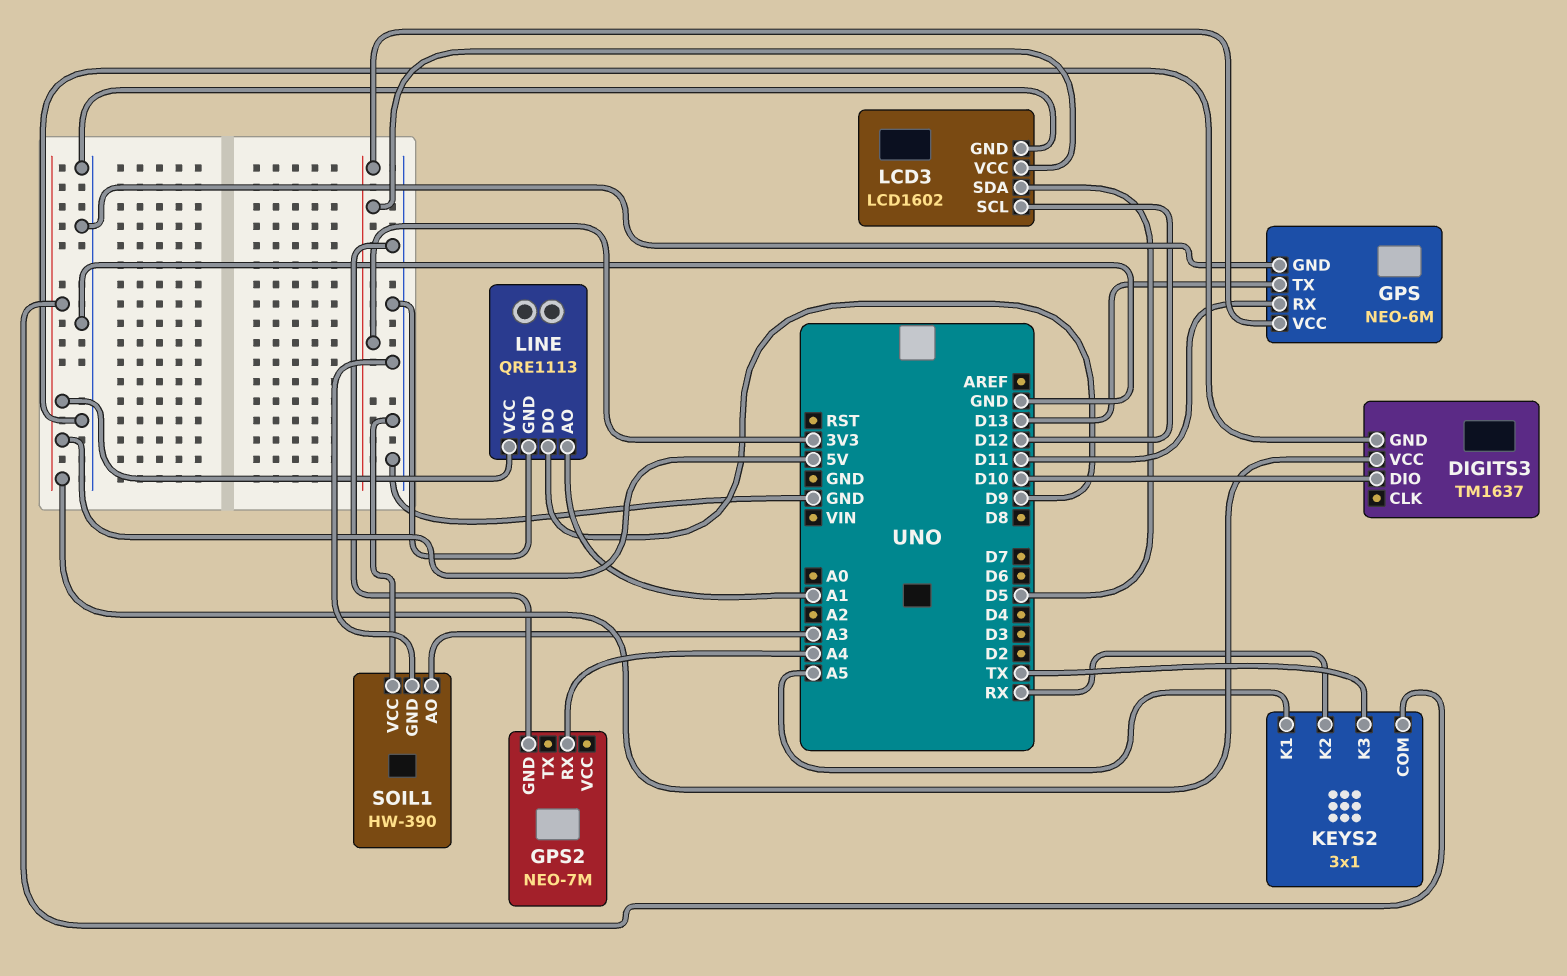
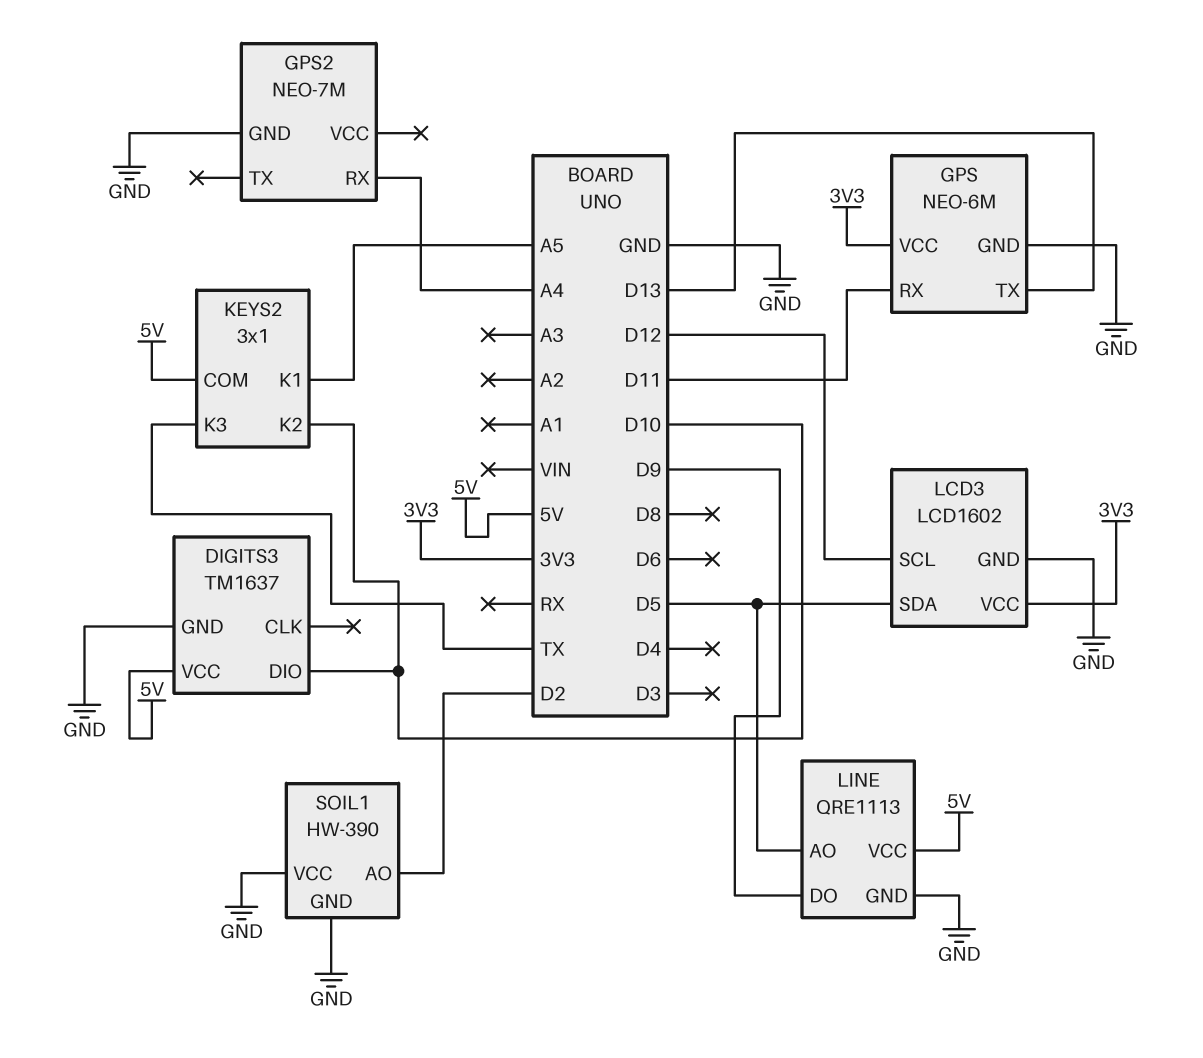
KEYS2 pin K2: RX -> D10
LINE pin AO: A1 -> D5
SOIL1 pin AO: A3 -> D2

